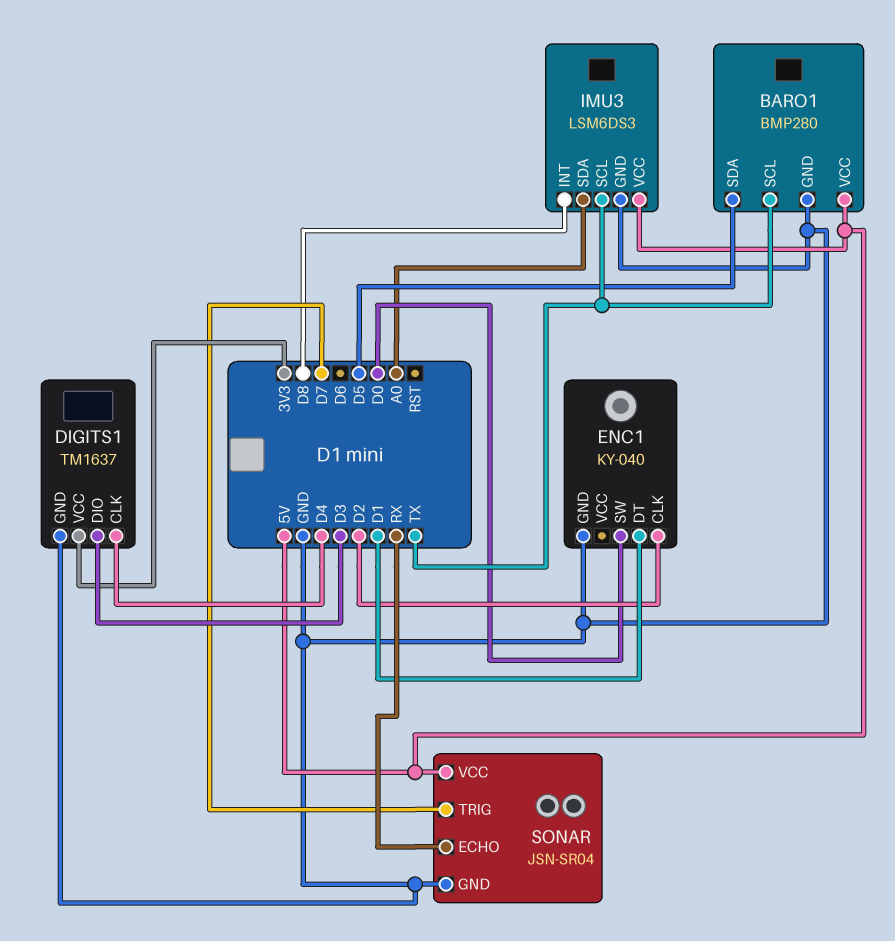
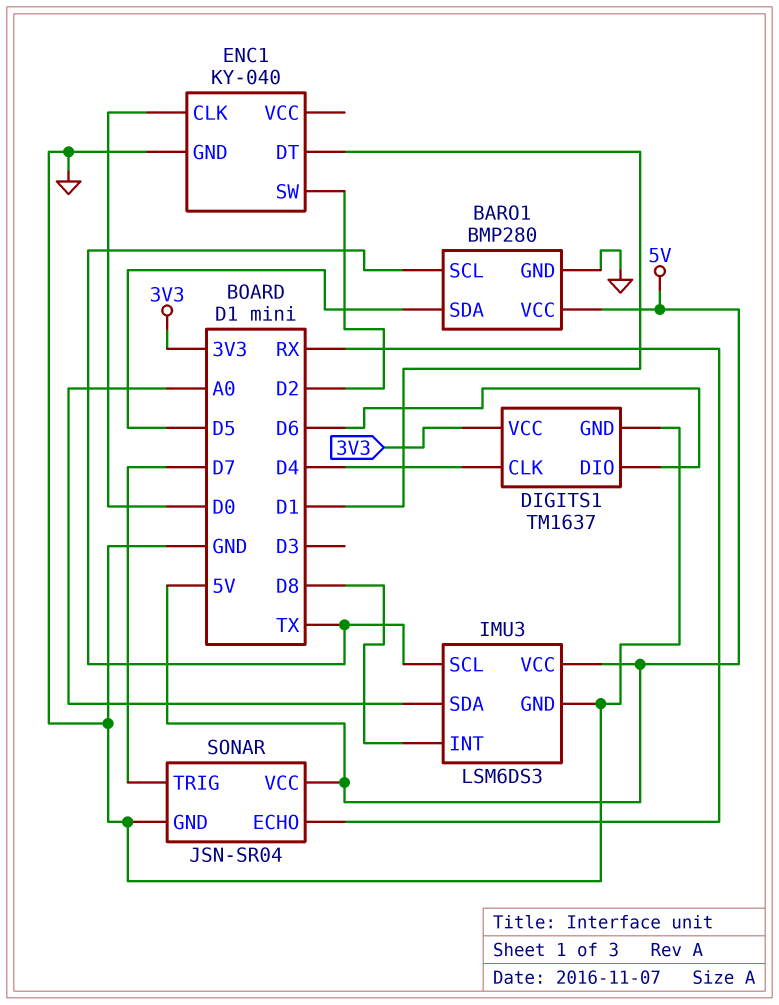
DIGITS1 pin DIO: D3 -> D6
ENC1 pin CLK: D2 -> D0
ENC1 pin SW: D0 -> D2

